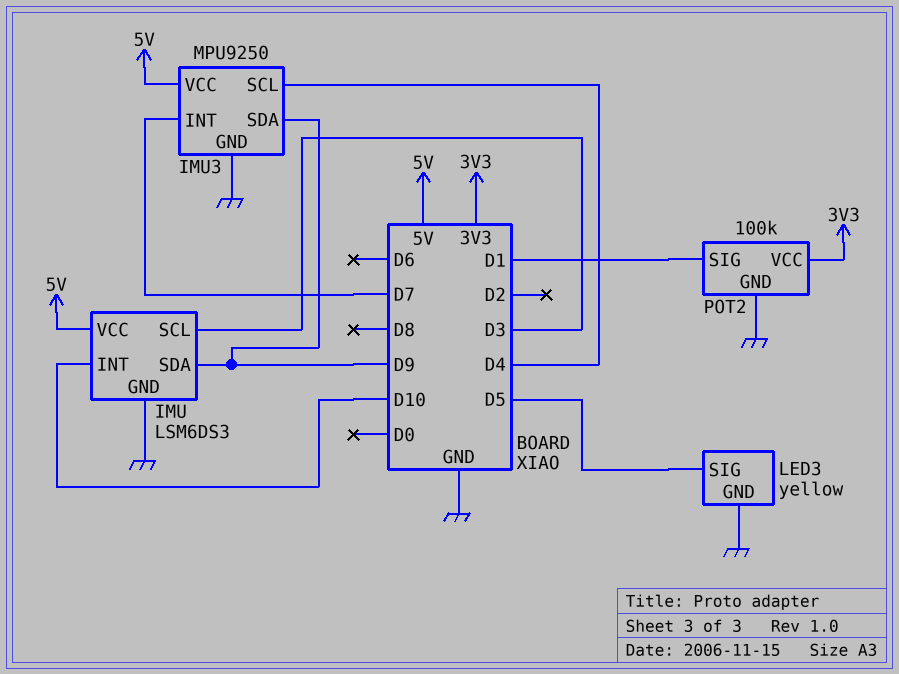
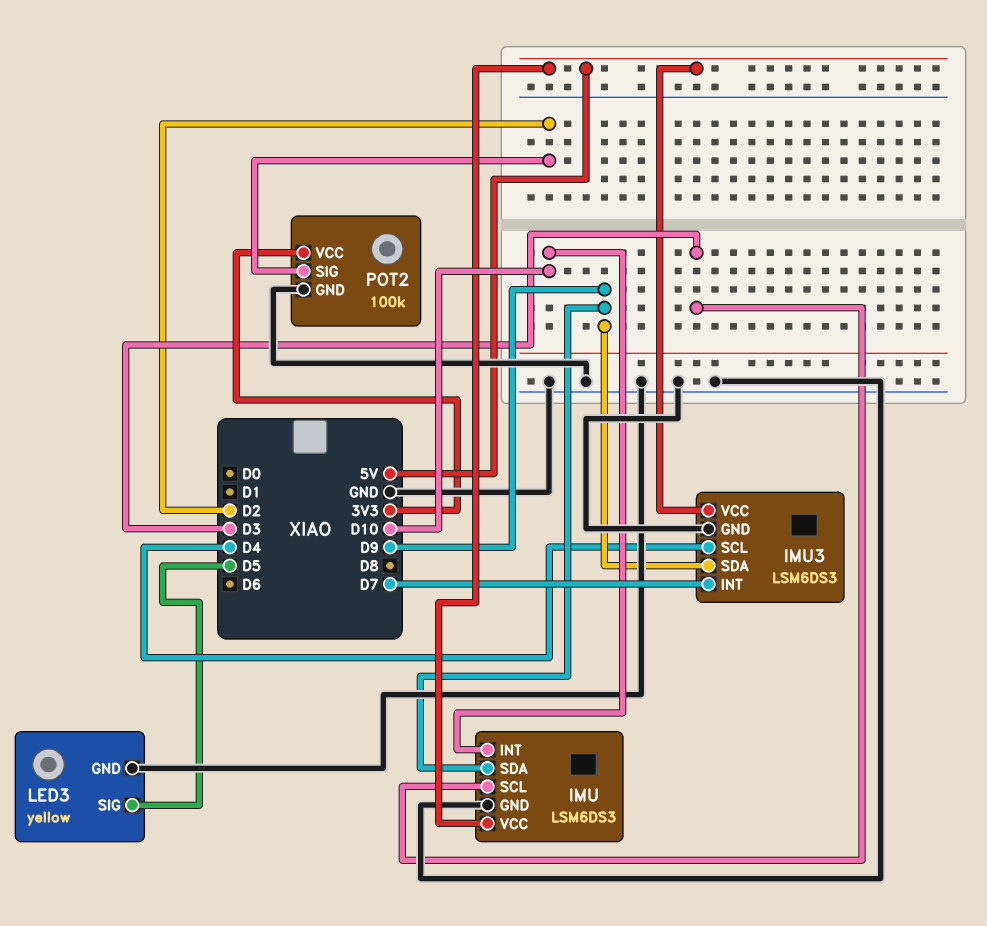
IMU3: MPU9250 -> LSM6DS3
POT2 pin SIG: D1 -> D2

